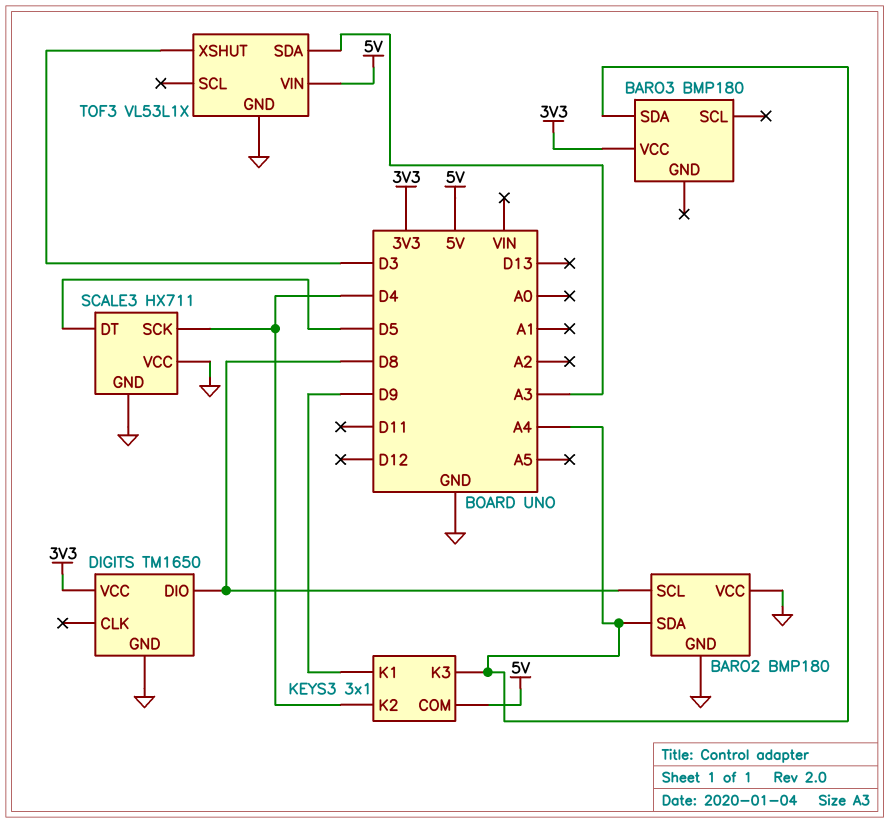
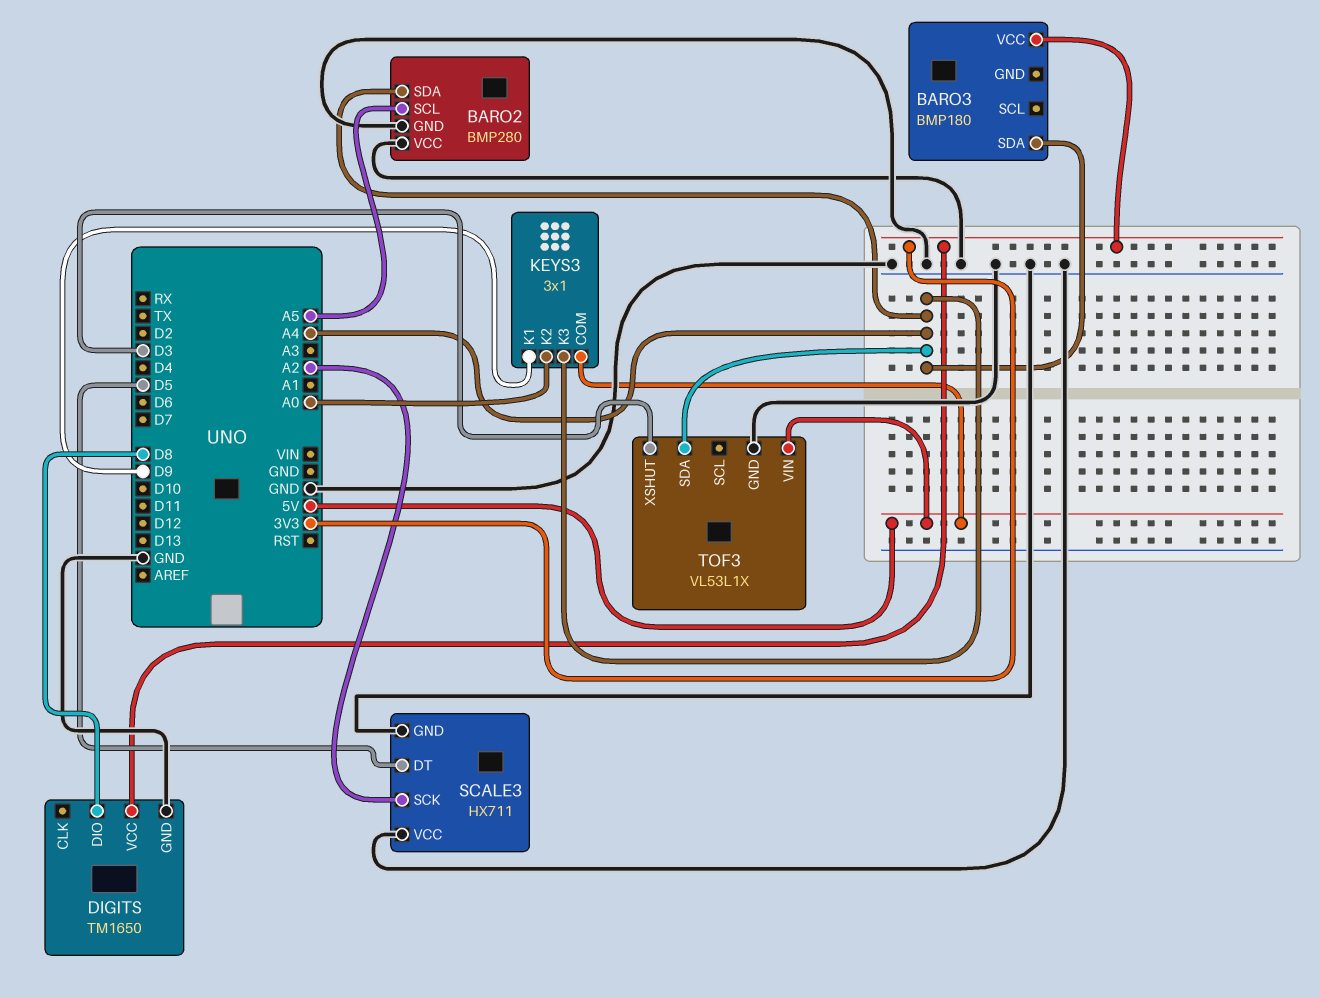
BARO2: BMP180 -> BMP280
BARO2 pin SCL: D8 -> A5
KEYS3 pin K2: D4 -> A0
SCALE3 pin SCK: D4 -> A2
TOF3 pin SDA: A3 -> A4

